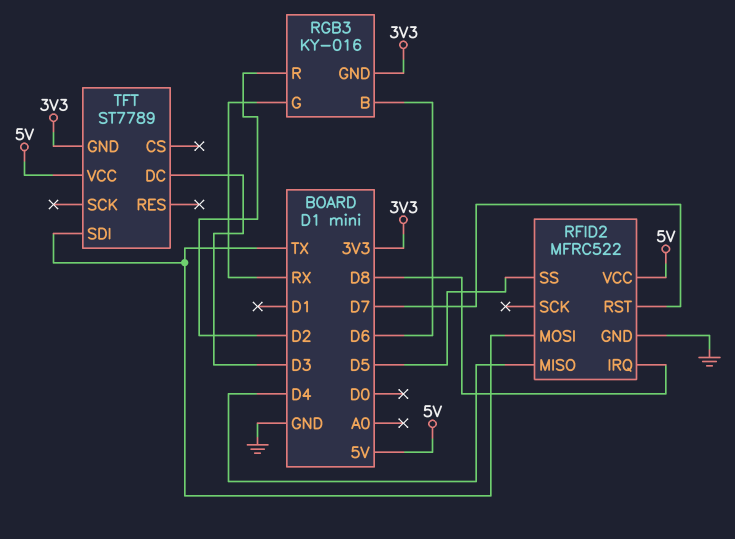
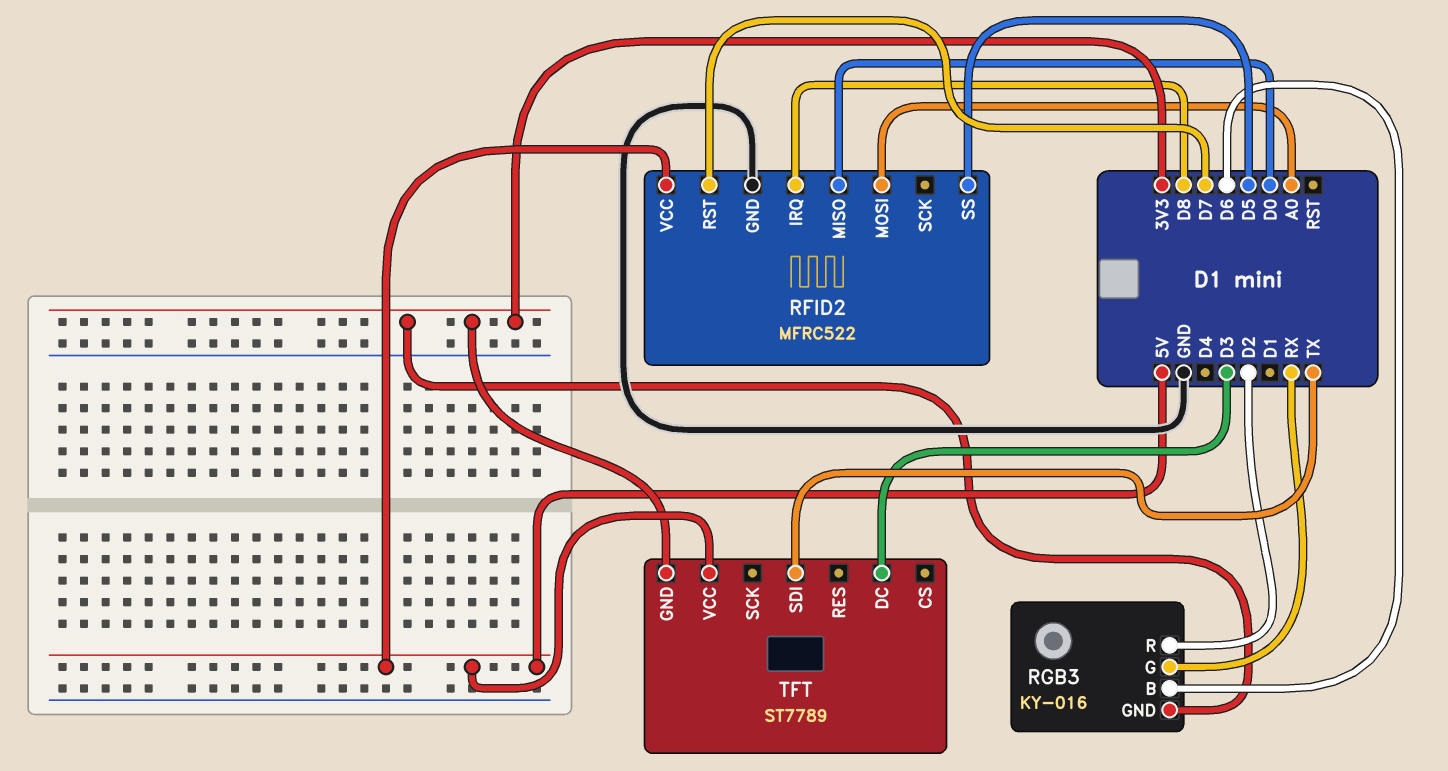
RFID2 pin MISO: D4 -> D0
RFID2 pin MOSI: TX -> A0

